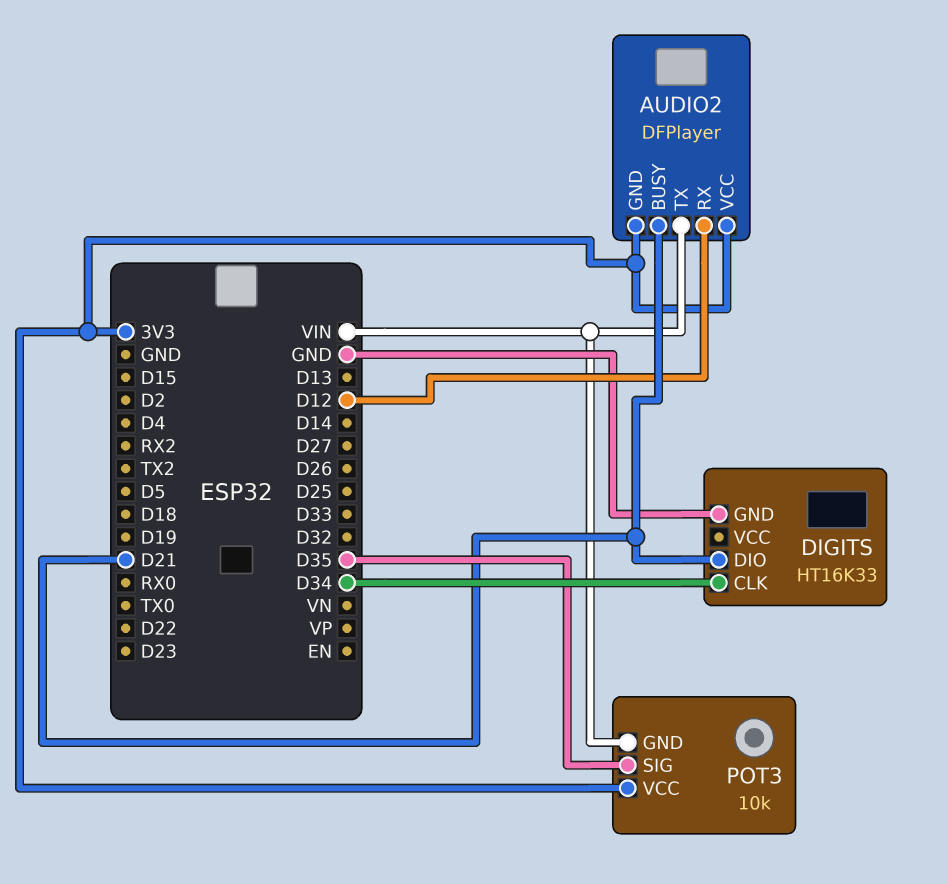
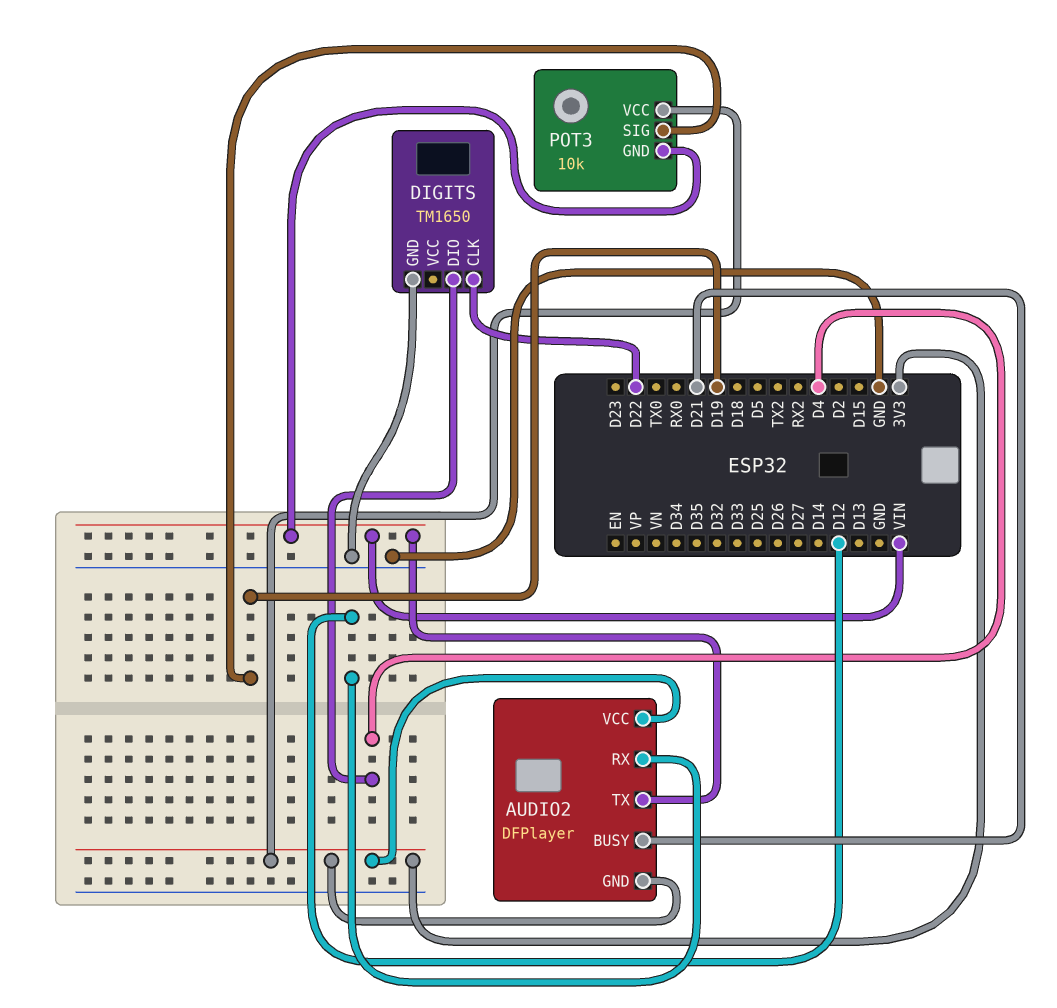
DIGITS: HT16K33 -> TM1650
DIGITS pin CLK: D34 -> D22
DIGITS pin DIO: D21 -> D4
POT3 pin SIG: D35 -> D19

